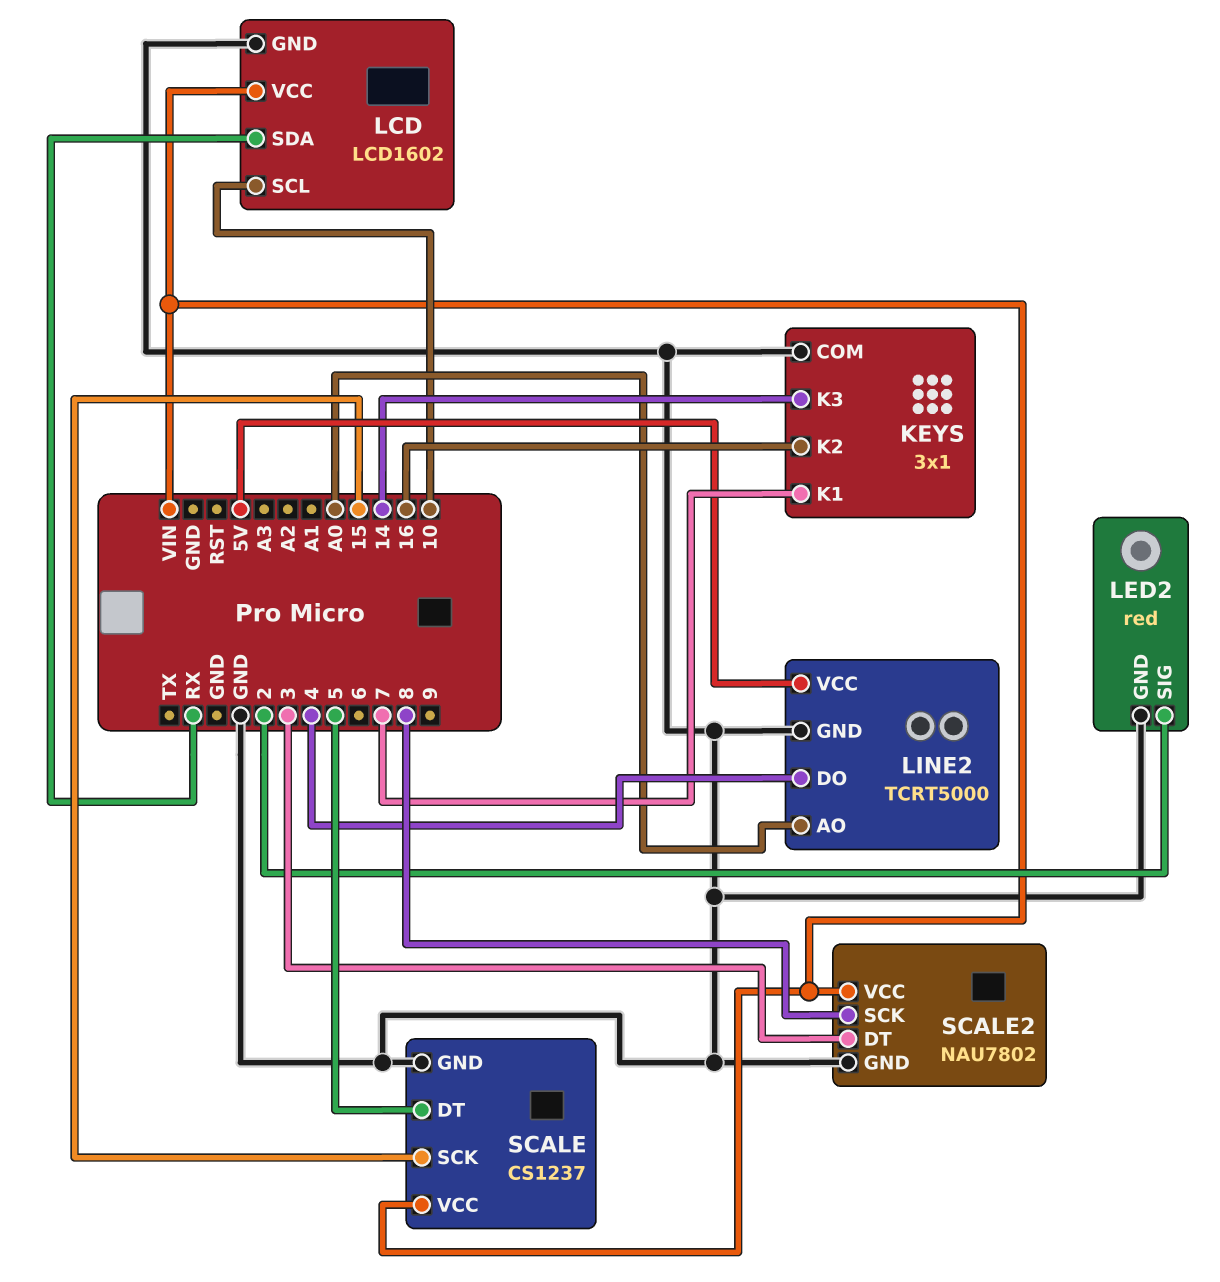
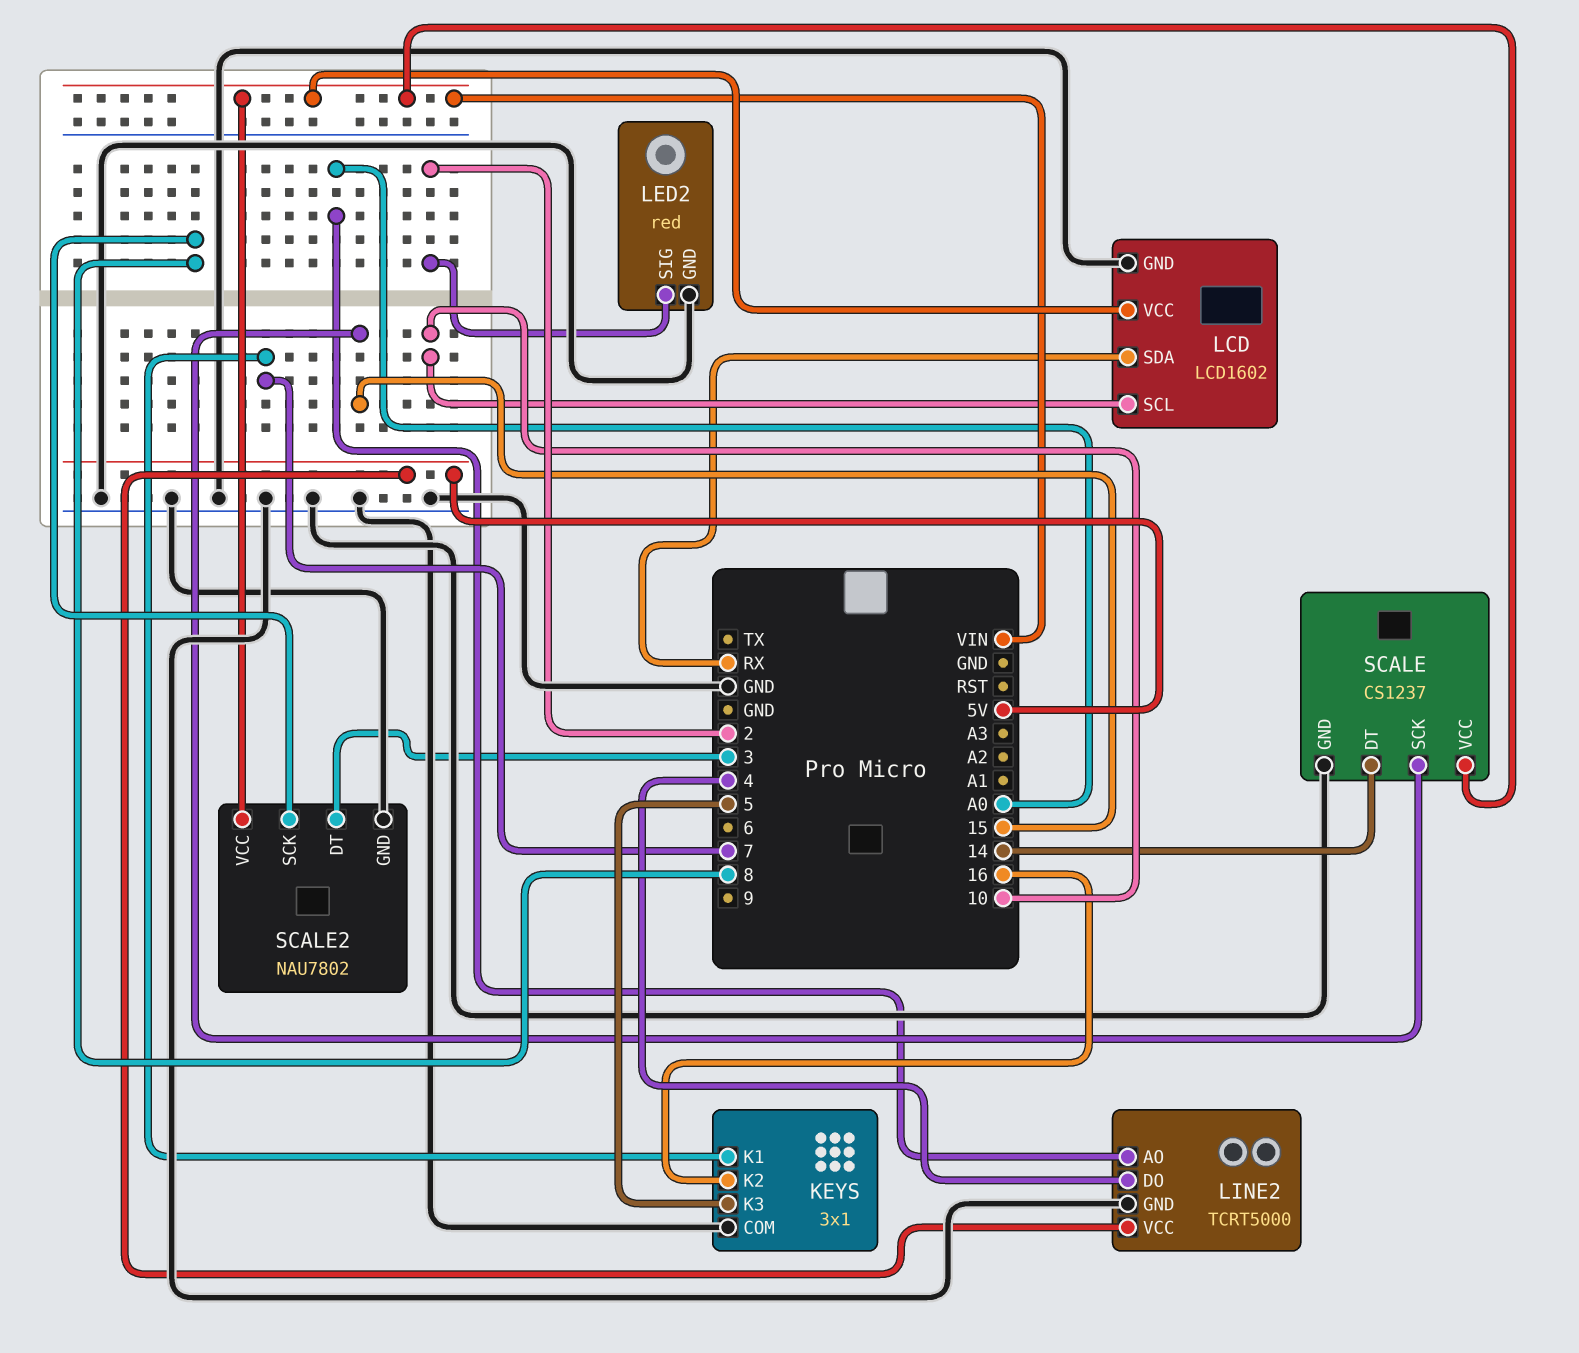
KEYS pin K3: 14 -> 5
SCALE pin DT: 5 -> 14

